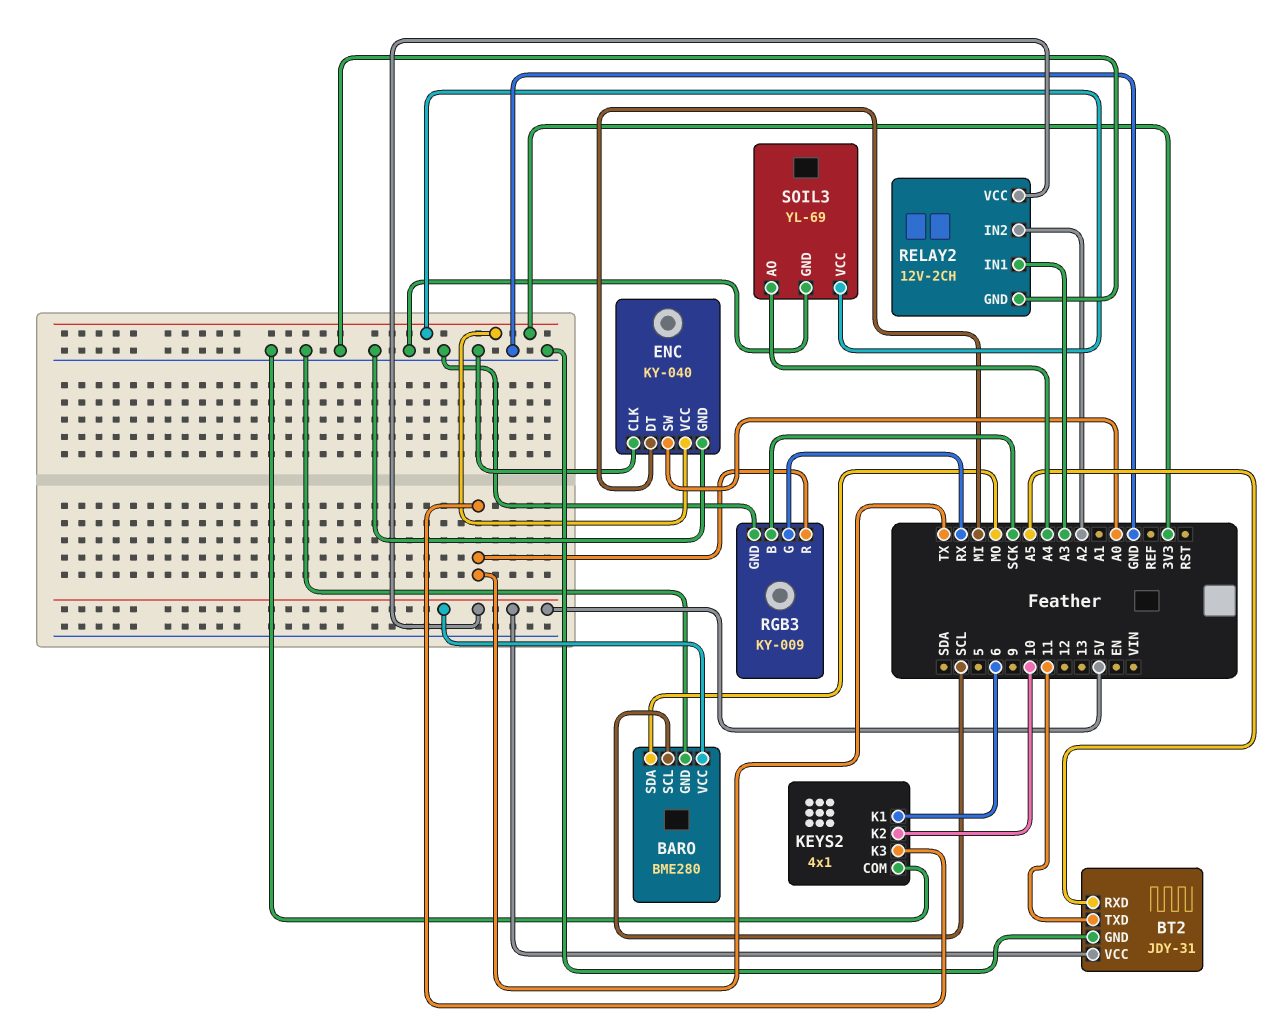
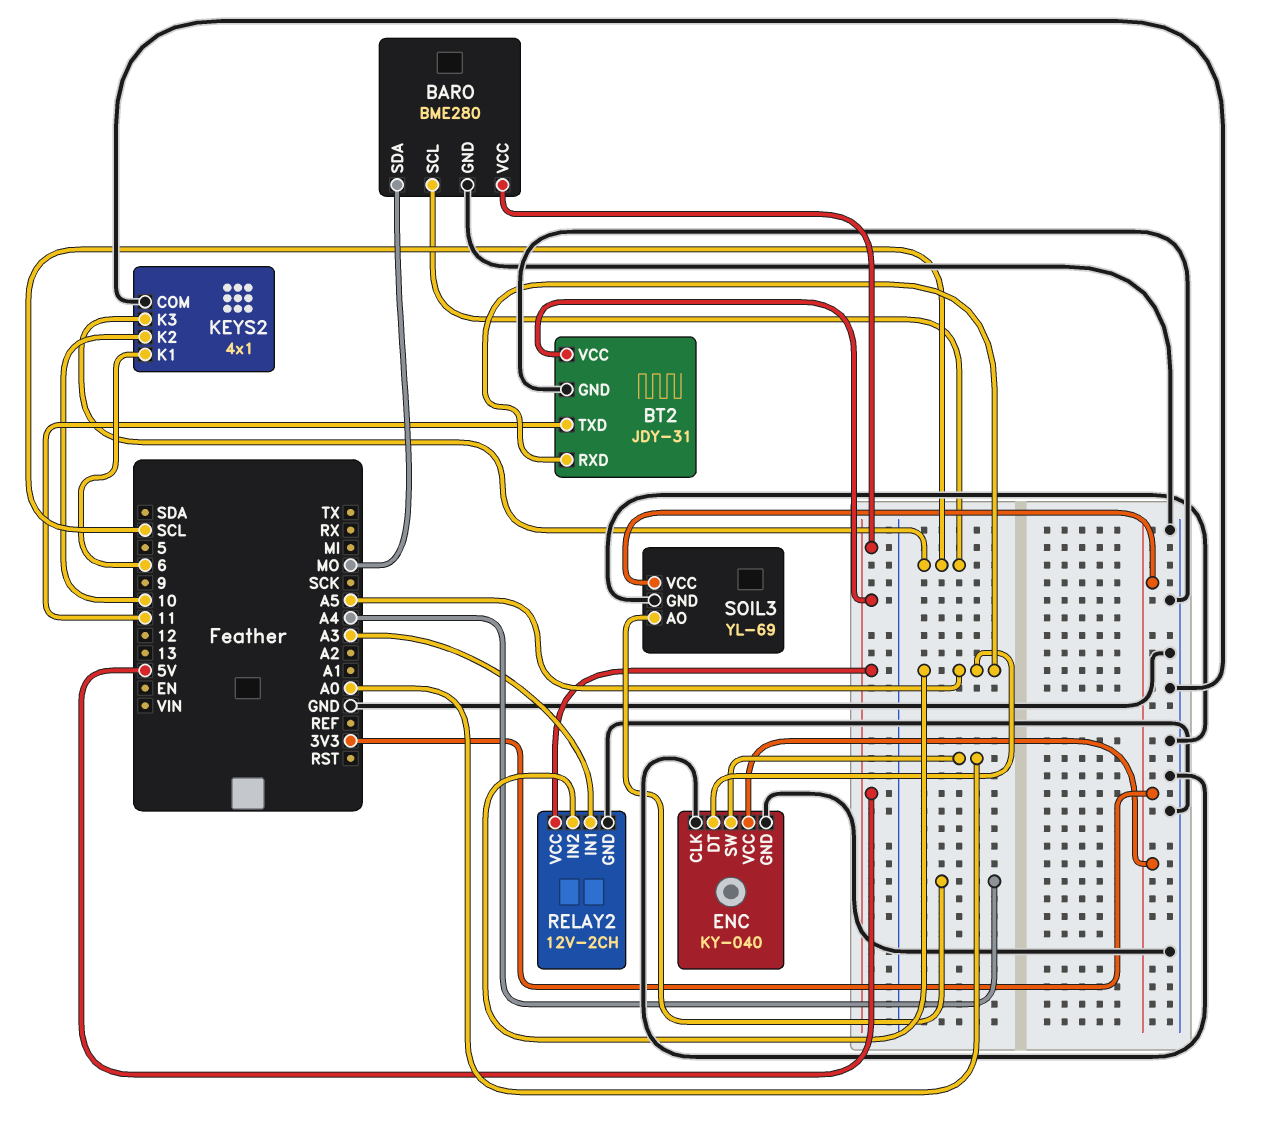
ENC pin DT: MI -> A5
KEYS2 pin K3: TX -> SCL
RELAY2 pin IN2: A2 -> A5
RGB3: KY-009 -> none
RGB3 pin B: SCK -> none
RGB3 pin G: RX -> none
RGB3 pin GND: GND -> none
RGB3 pin R: TX -> none

